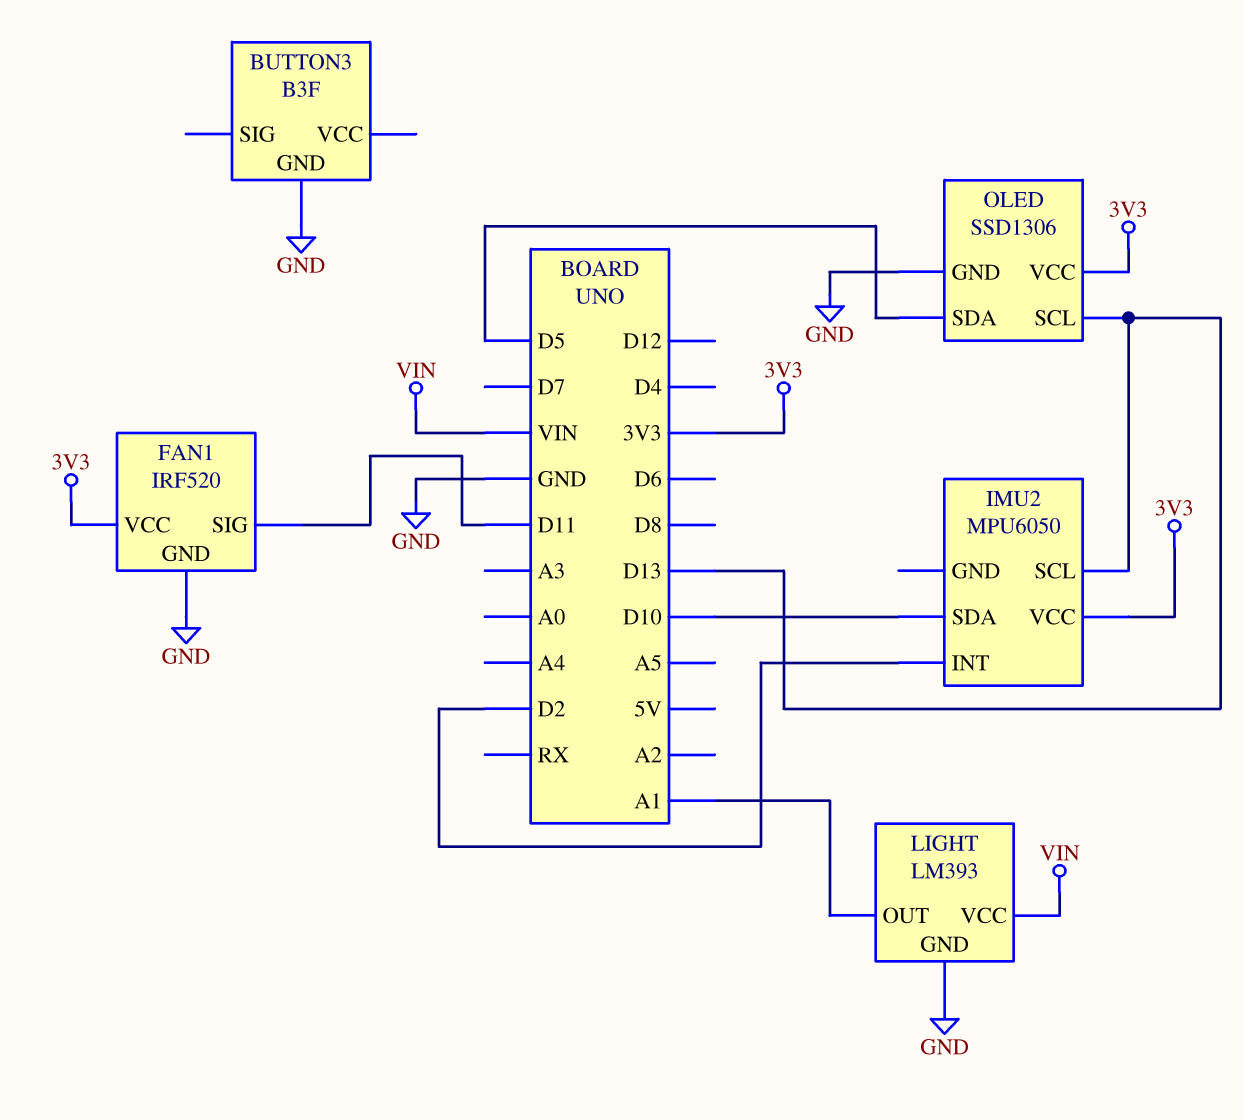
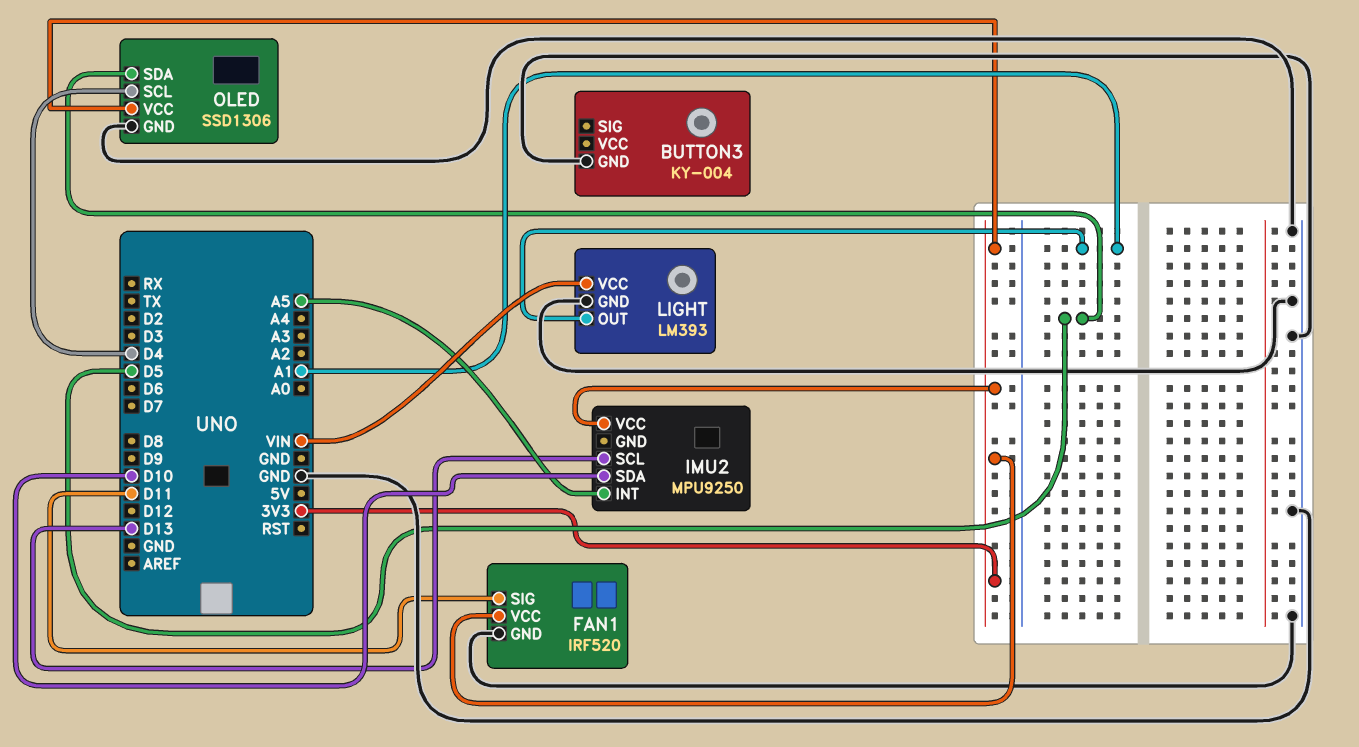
BUTTON3: B3F -> KY-004
IMU2: MPU6050 -> MPU9250
IMU2 pin INT: D2 -> A5
OLED pin SCL: D13 -> D4

